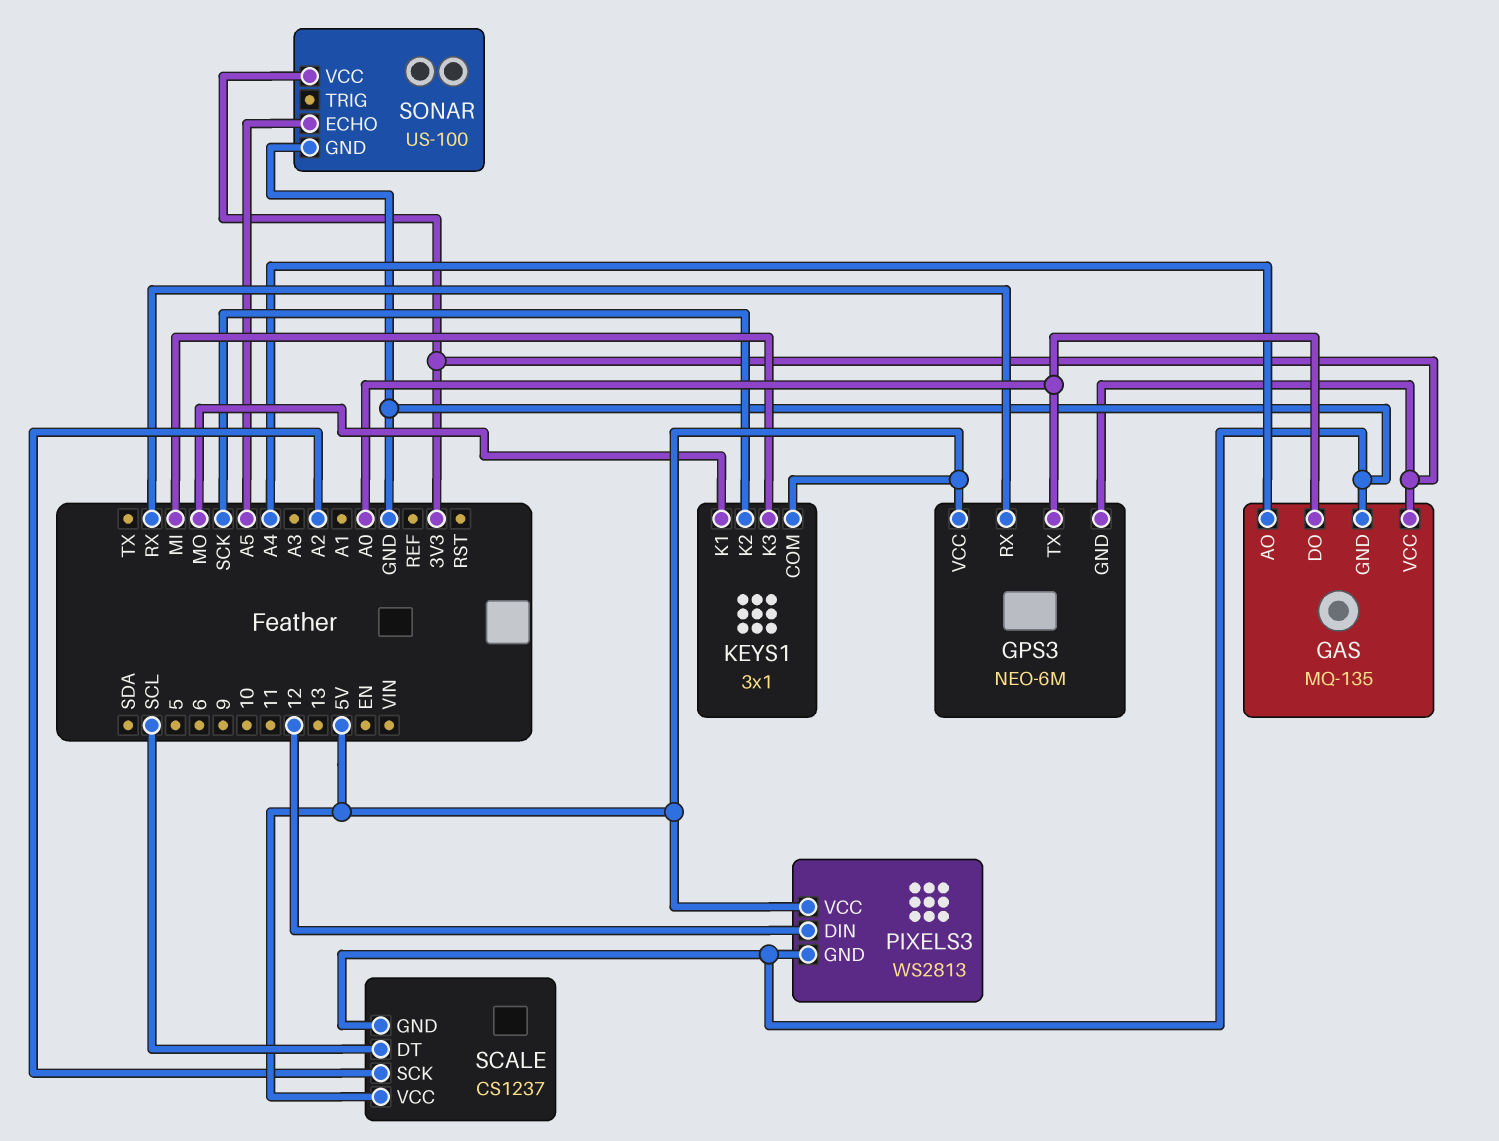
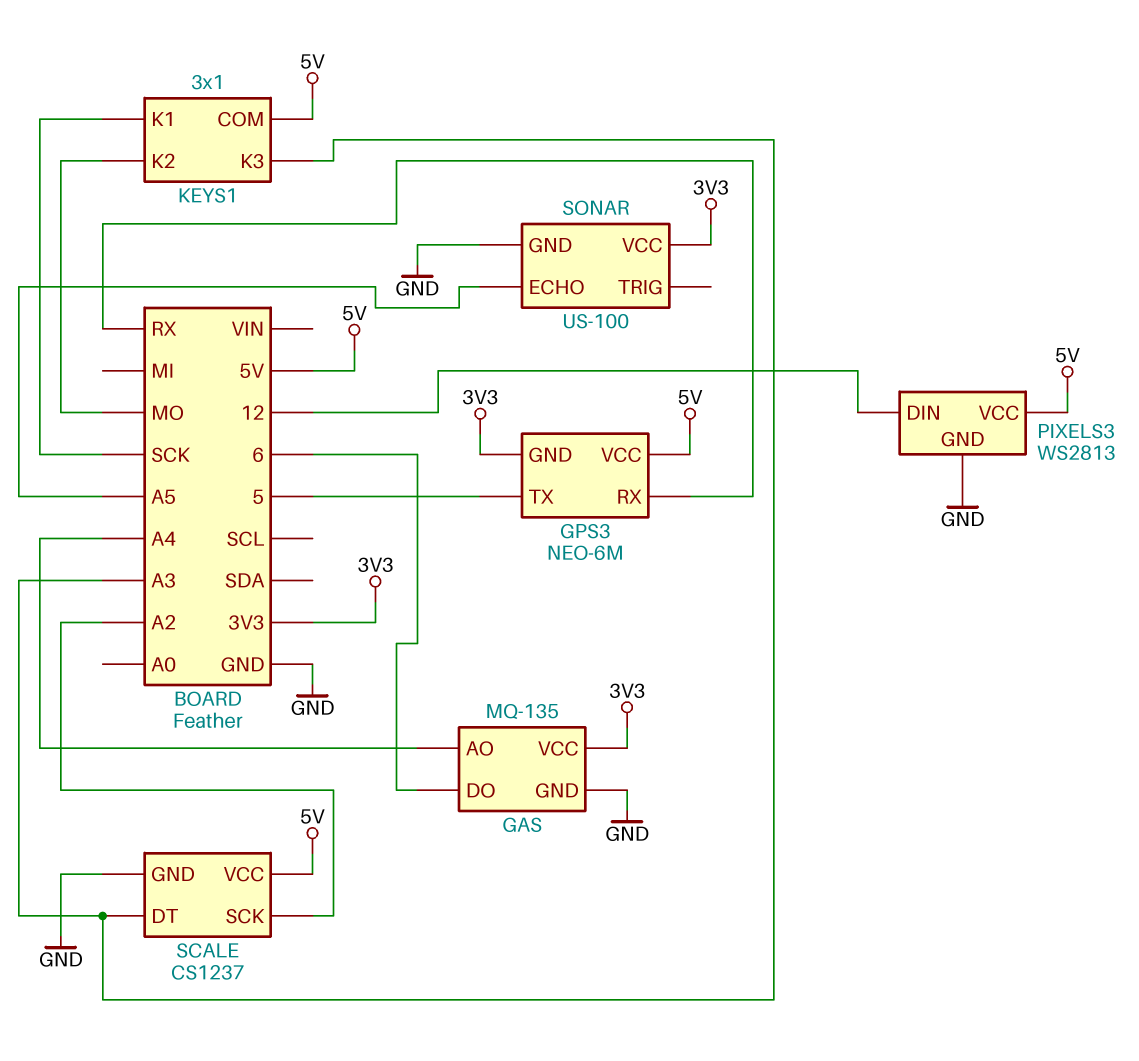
GAS pin DO: A0 -> 6
GPS3 pin TX: A0 -> 5
KEYS1 pin K1: MO -> SCK
KEYS1 pin K2: SCK -> MO
KEYS1 pin K3: MI -> A3
SCALE pin DT: SCL -> A3

